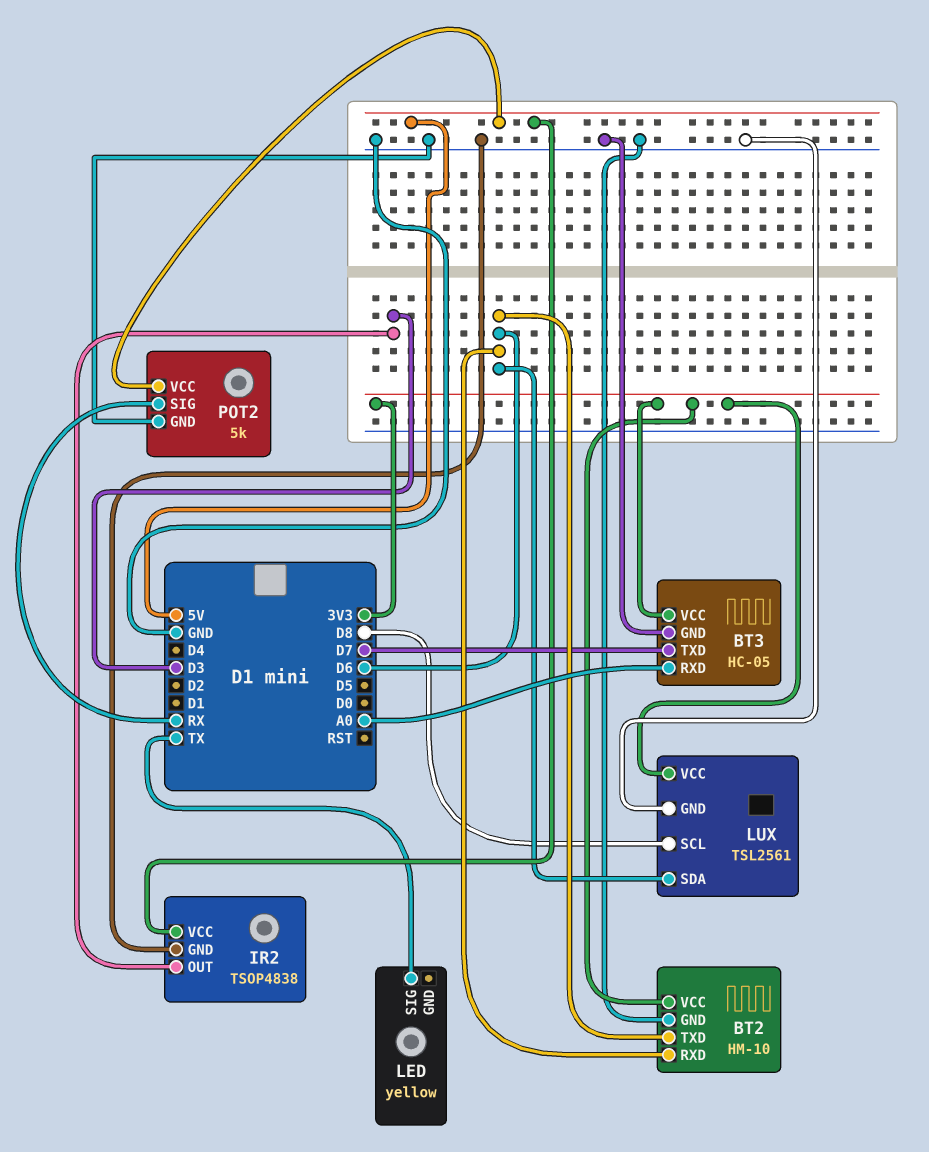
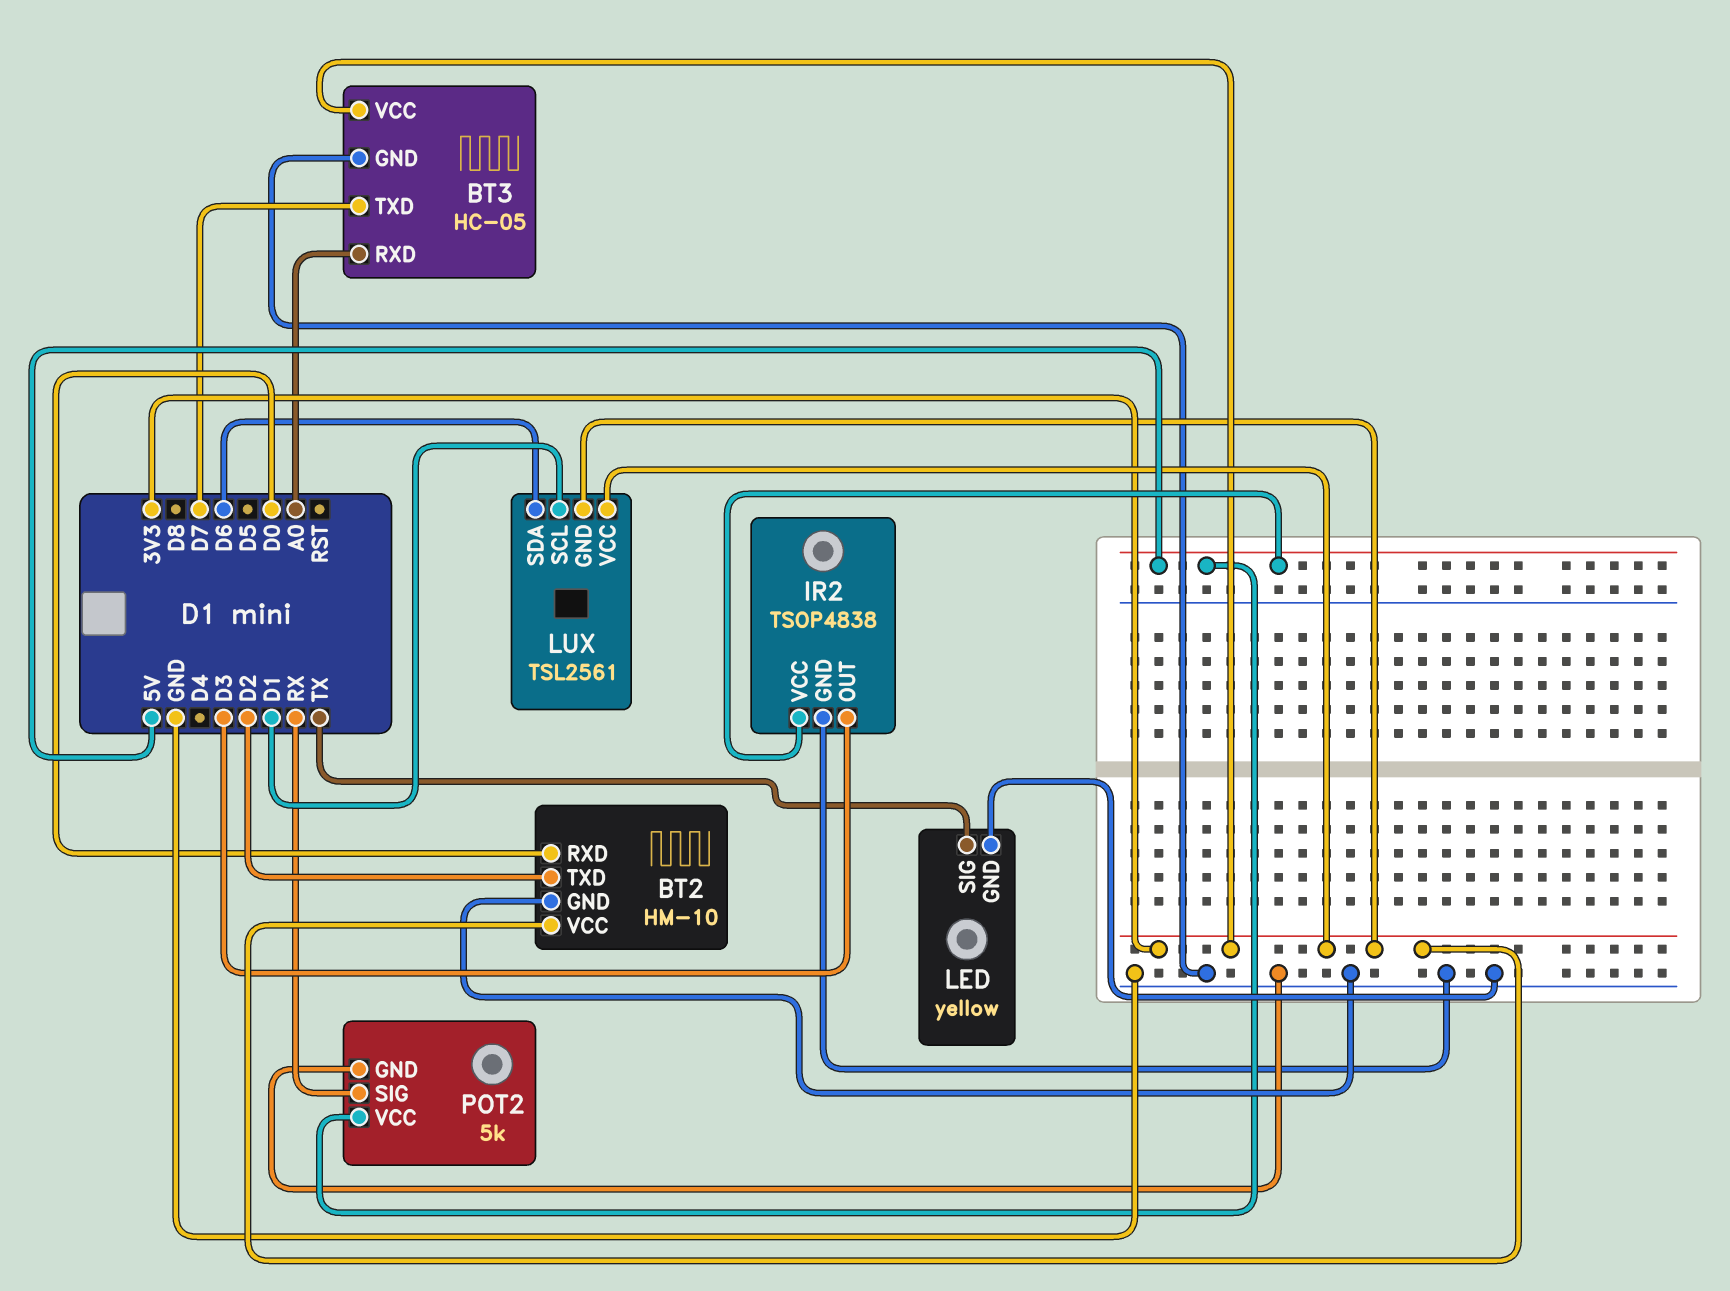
BT2 pin RXD: D6 -> D0
BT2 pin TXD: D6 -> D2
LED pin GND: none -> GND
LUX pin GND: GND -> 3V3
LUX pin SCL: D8 -> D1

